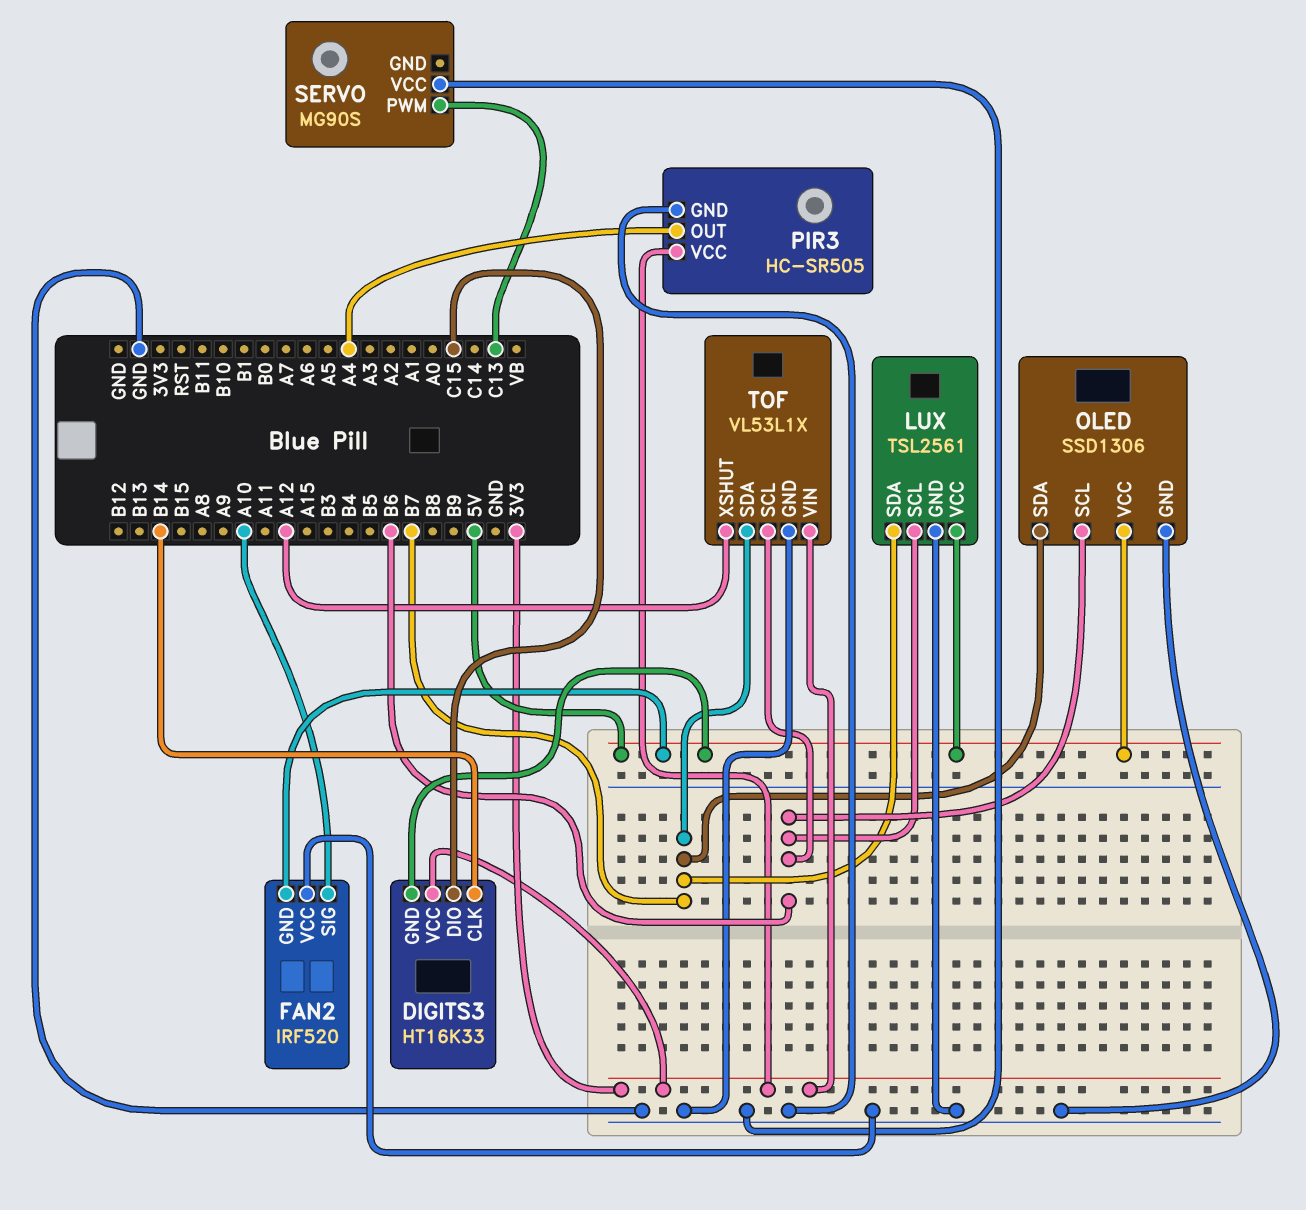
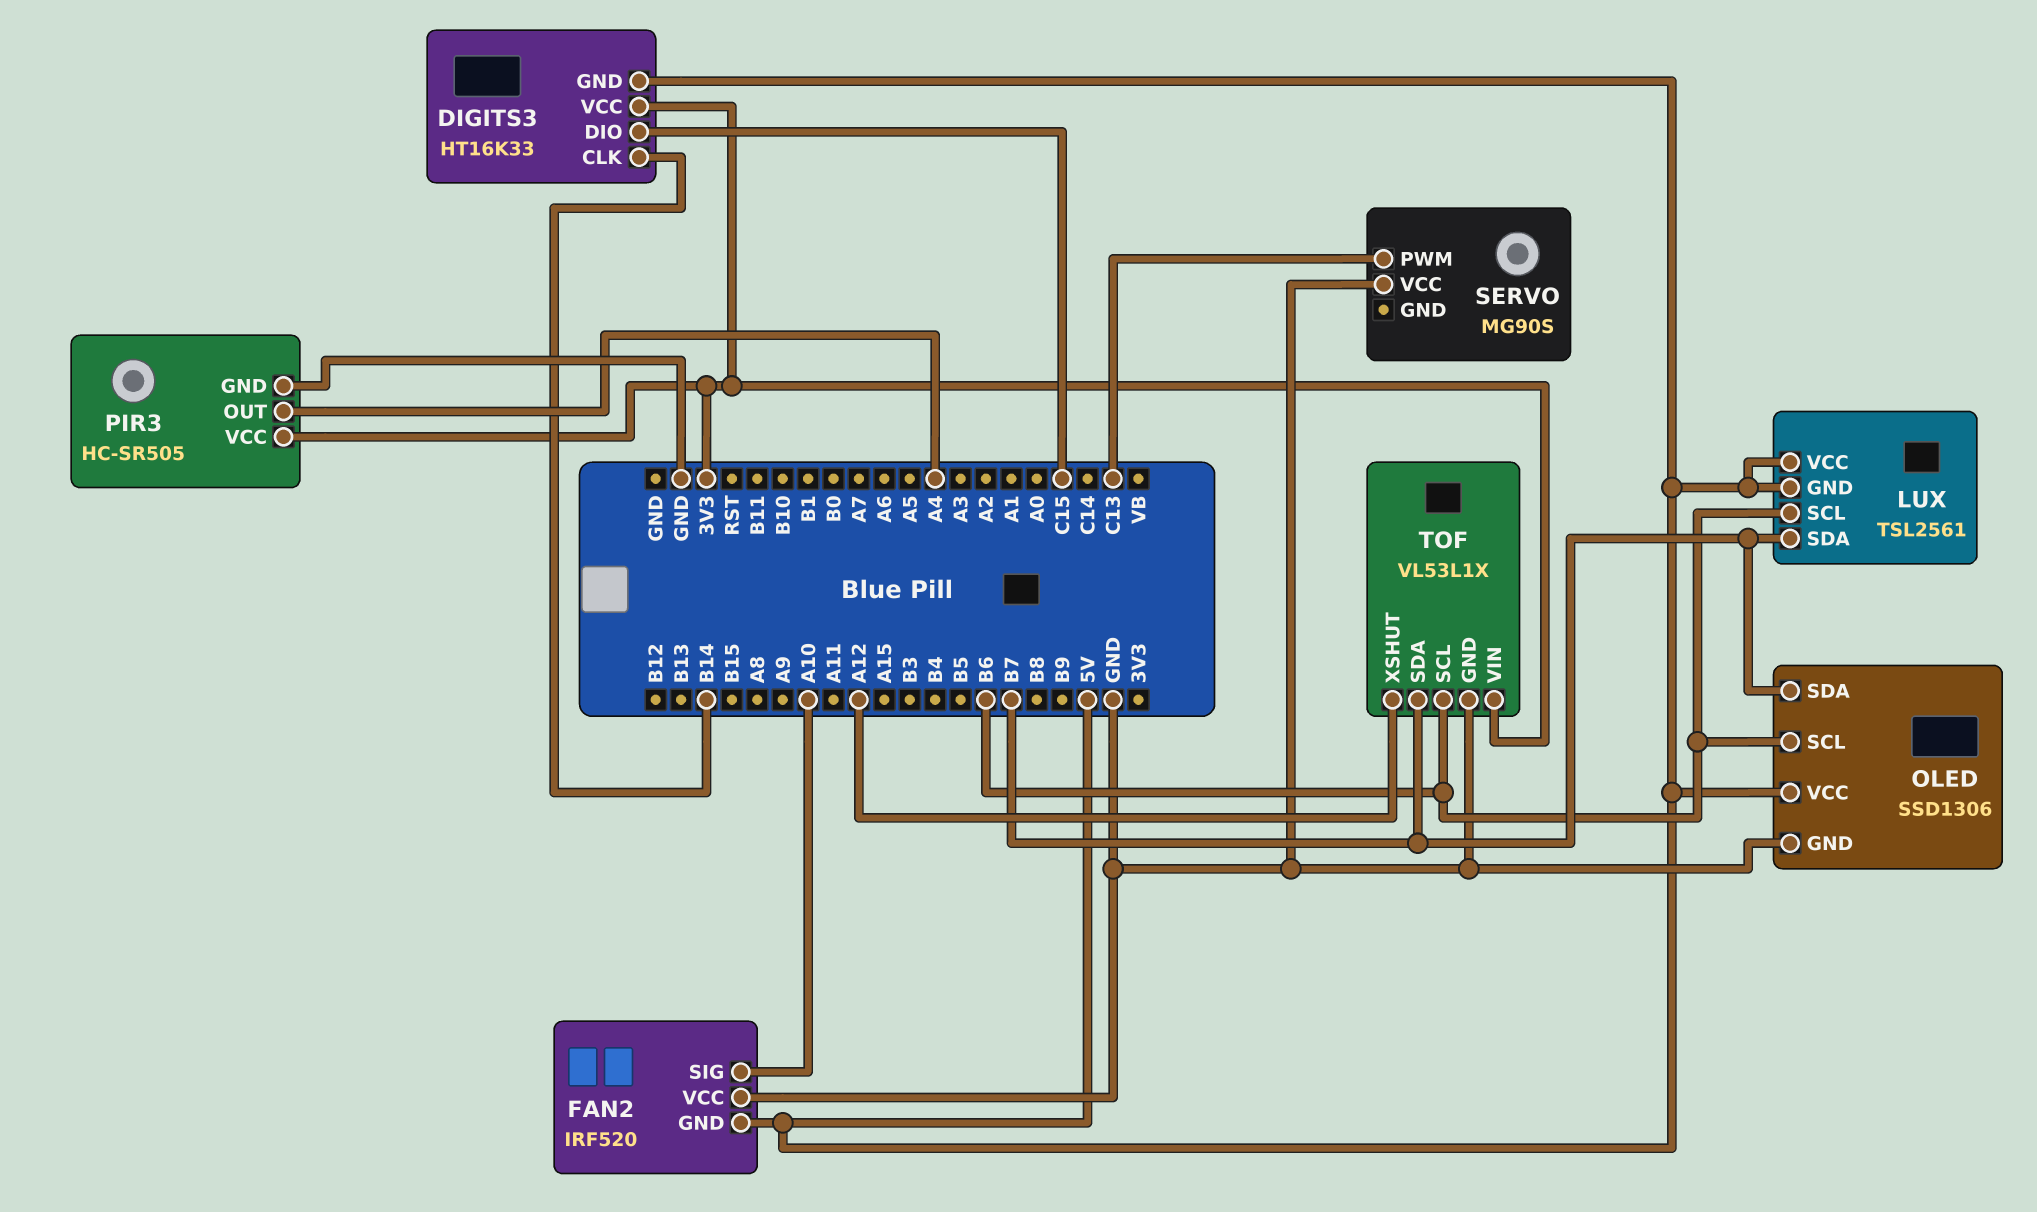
LUX pin GND: GND -> 5V

